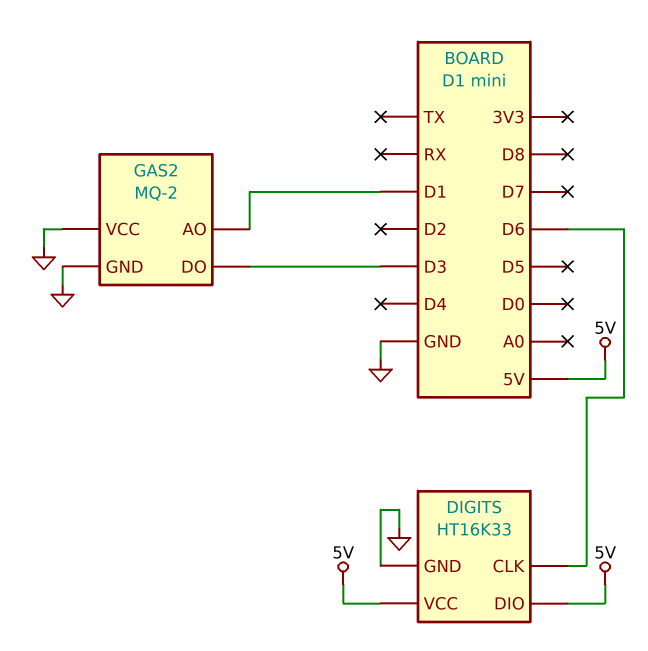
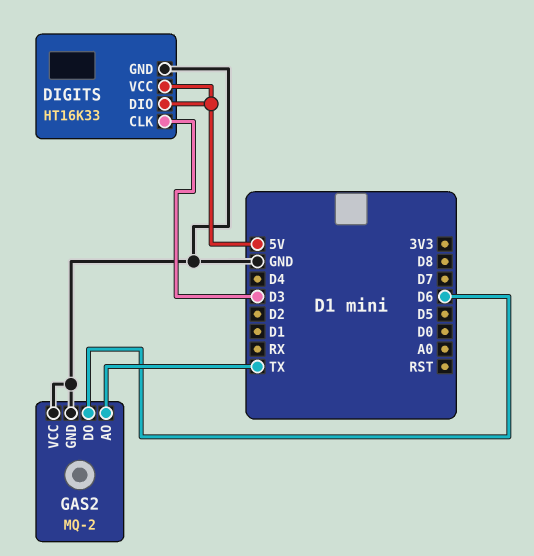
DIGITS pin CLK: D6 -> D3
GAS2 pin AO: D1 -> TX
GAS2 pin DO: D3 -> D6

